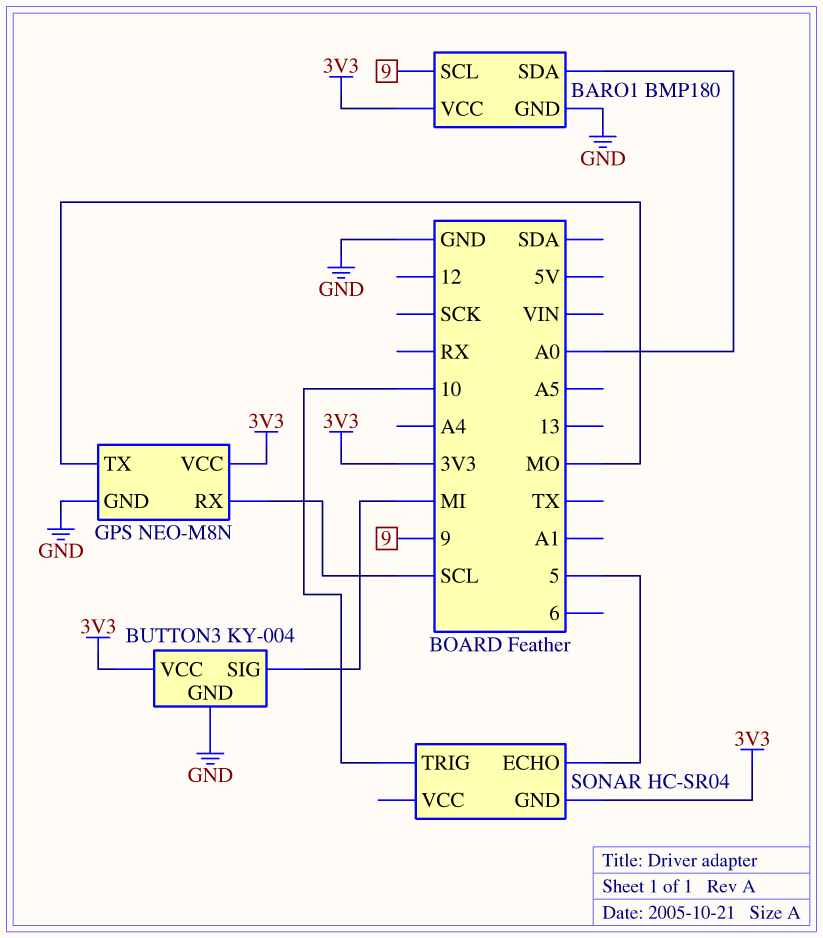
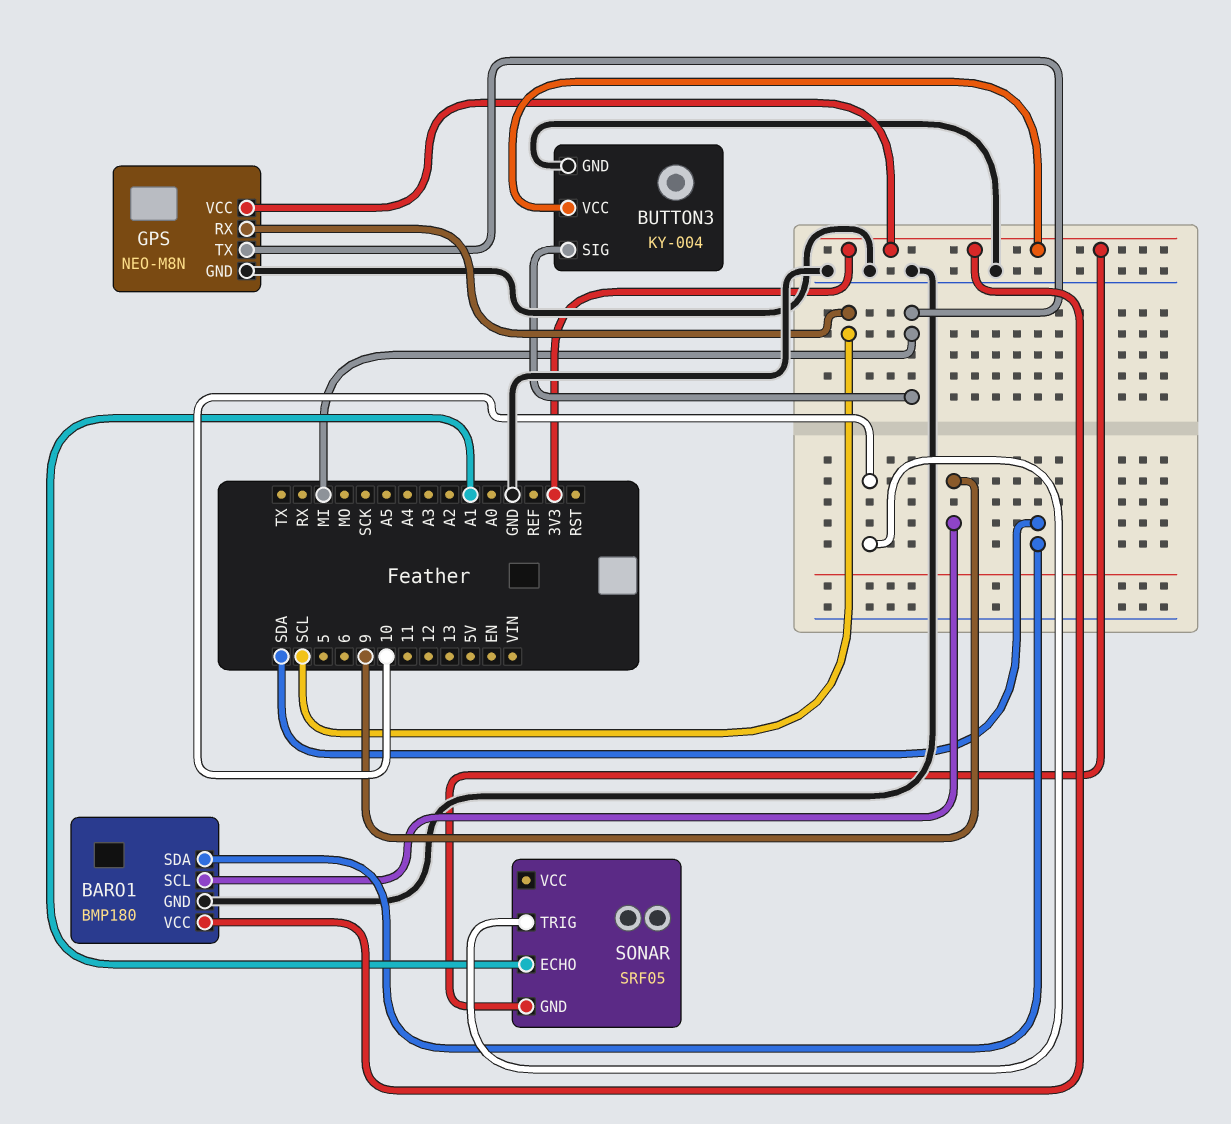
BARO1 pin SDA: A0 -> SDA
GPS pin TX: MO -> MI
SONAR: HC-SR04 -> SRF05
SONAR pin ECHO: 5 -> A1

